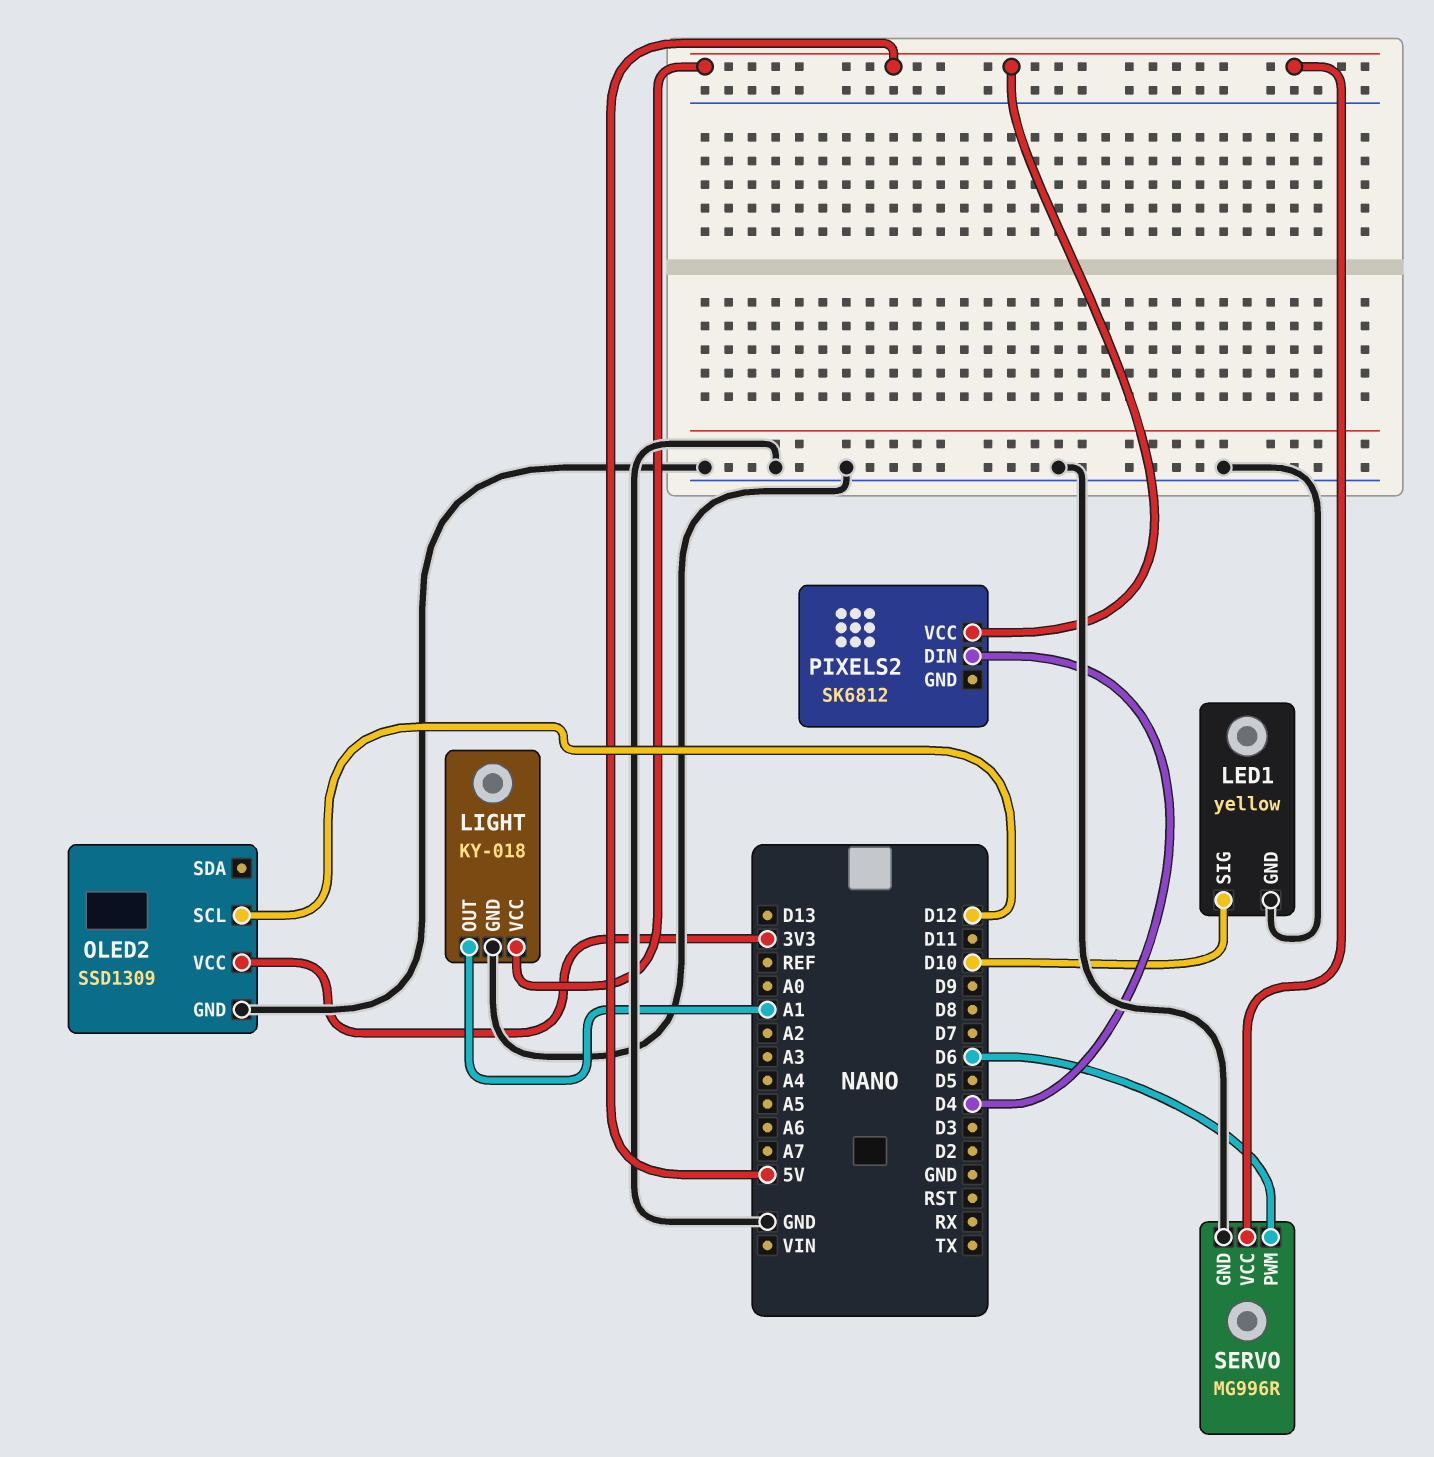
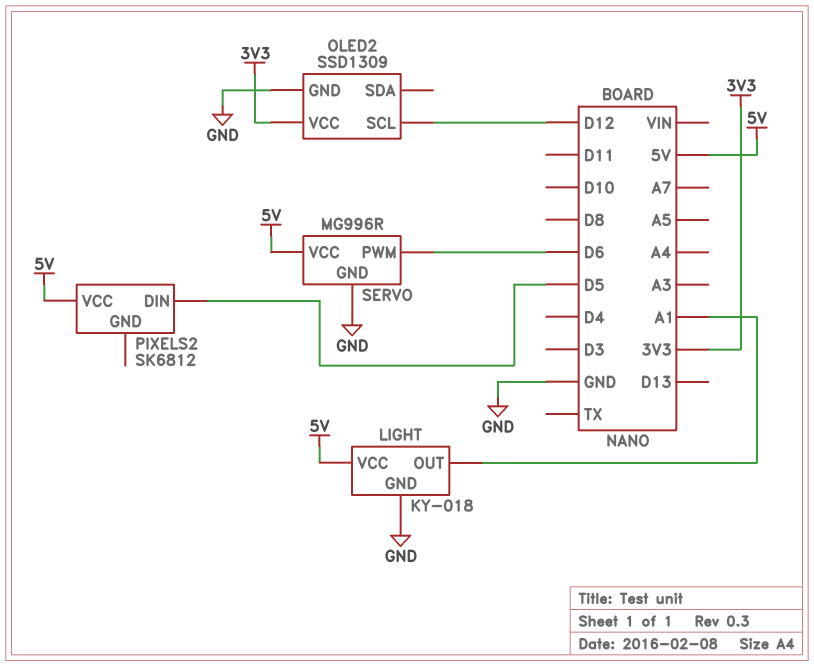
LED1: yellow -> none
LED1 pin GND: GND -> none
LED1 pin SIG: D10 -> none
PIXELS2 pin DIN: D4 -> D5

